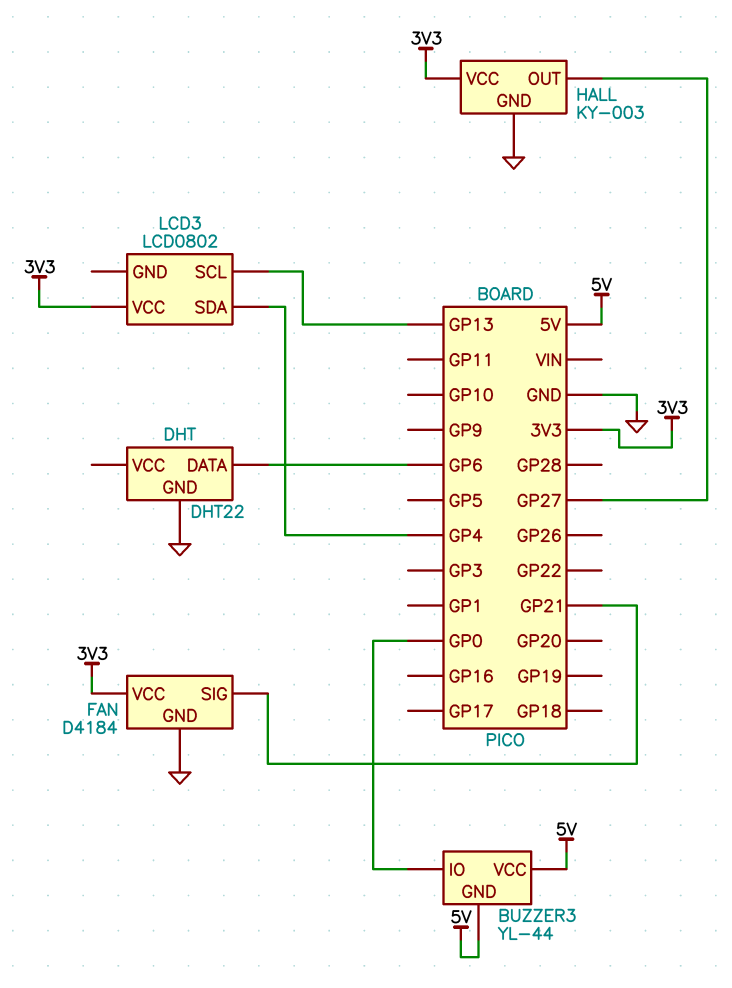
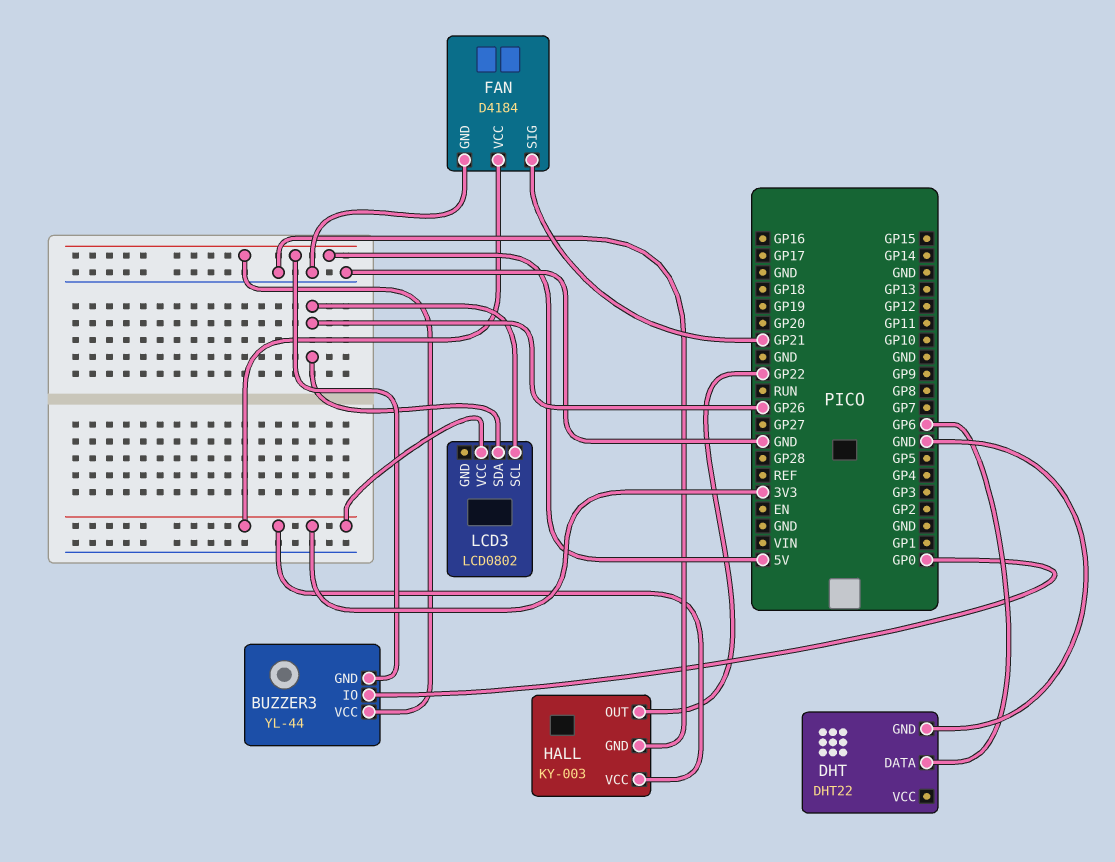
HALL pin OUT: GP27 -> GP22
LCD3 pin SCL: GP13 -> GP26
LCD3 pin SDA: GP4 -> GP26

